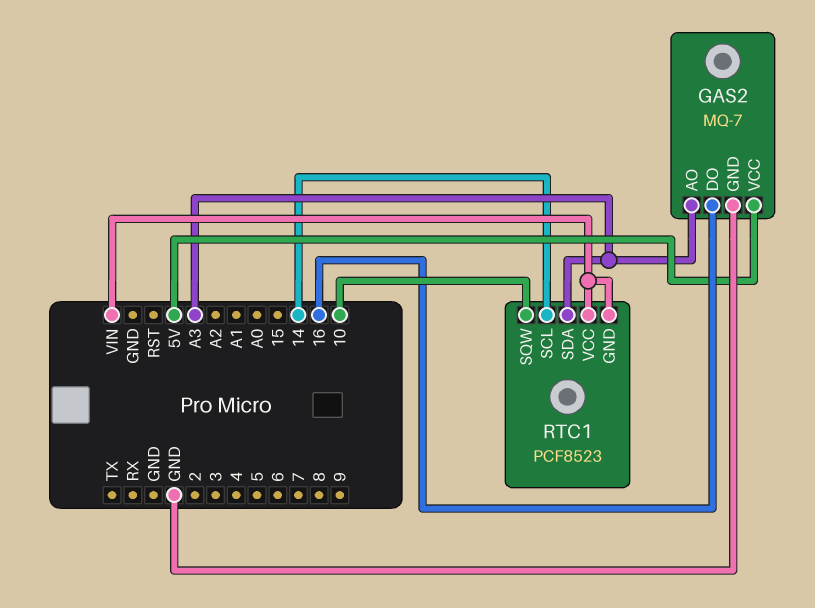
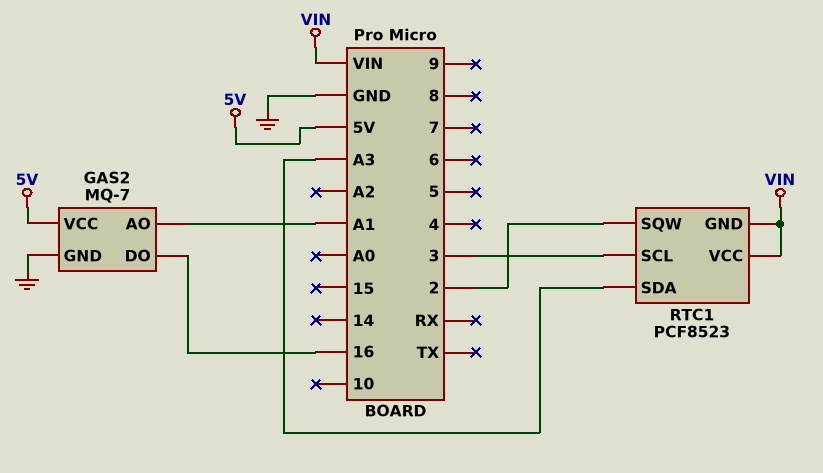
GAS2 pin AO: A3 -> A1
RTC1 pin SCL: 14 -> 3
RTC1 pin SQW: 10 -> 2

